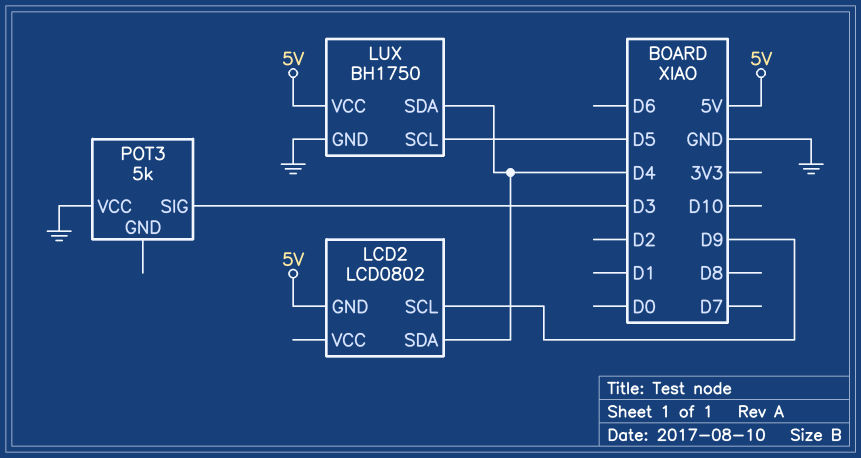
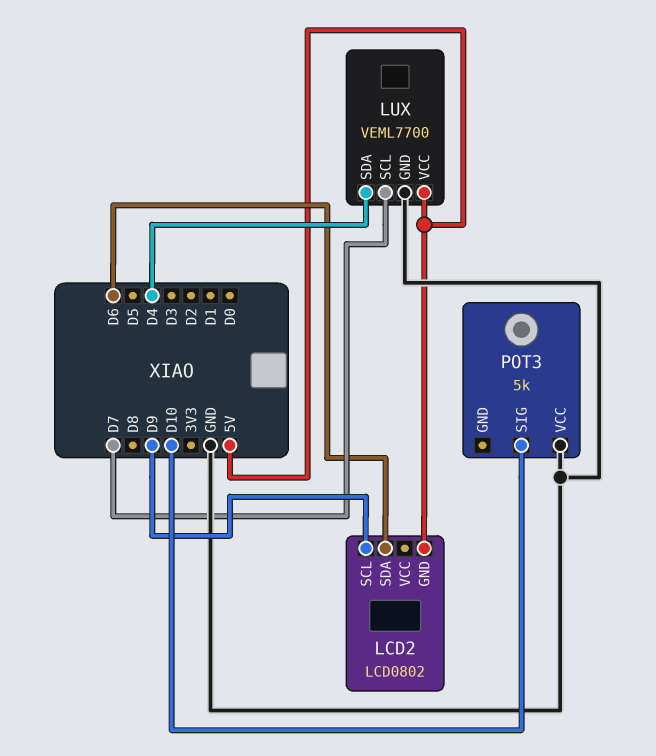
LCD2 pin SDA: D4 -> D6
LUX: BH1750 -> VEML7700
LUX pin SCL: D5 -> D7
POT3 pin SIG: D3 -> D10

